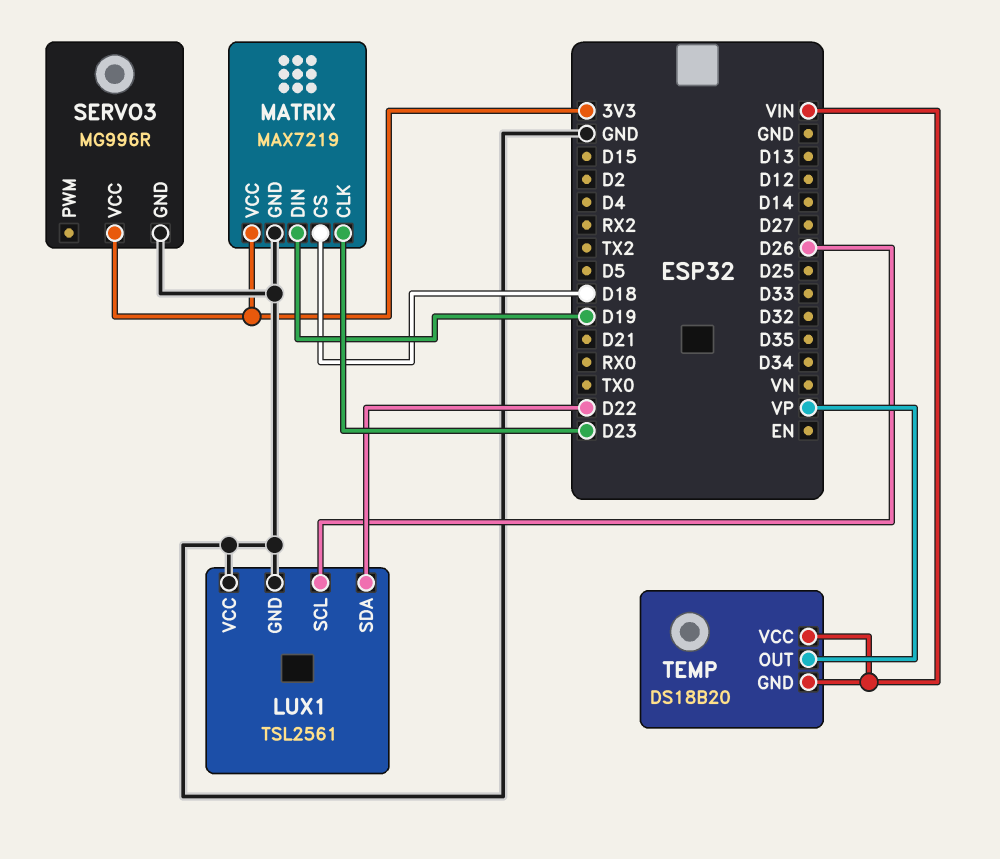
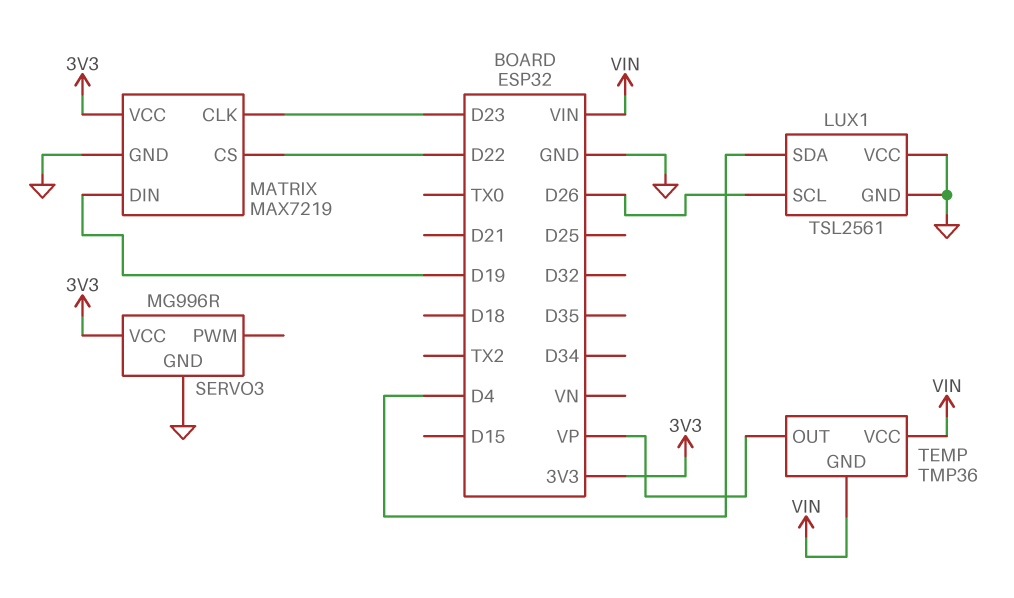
LUX1 pin SDA: D22 -> D4
MATRIX pin CS: D18 -> D22
TEMP: DS18B20 -> TMP36

